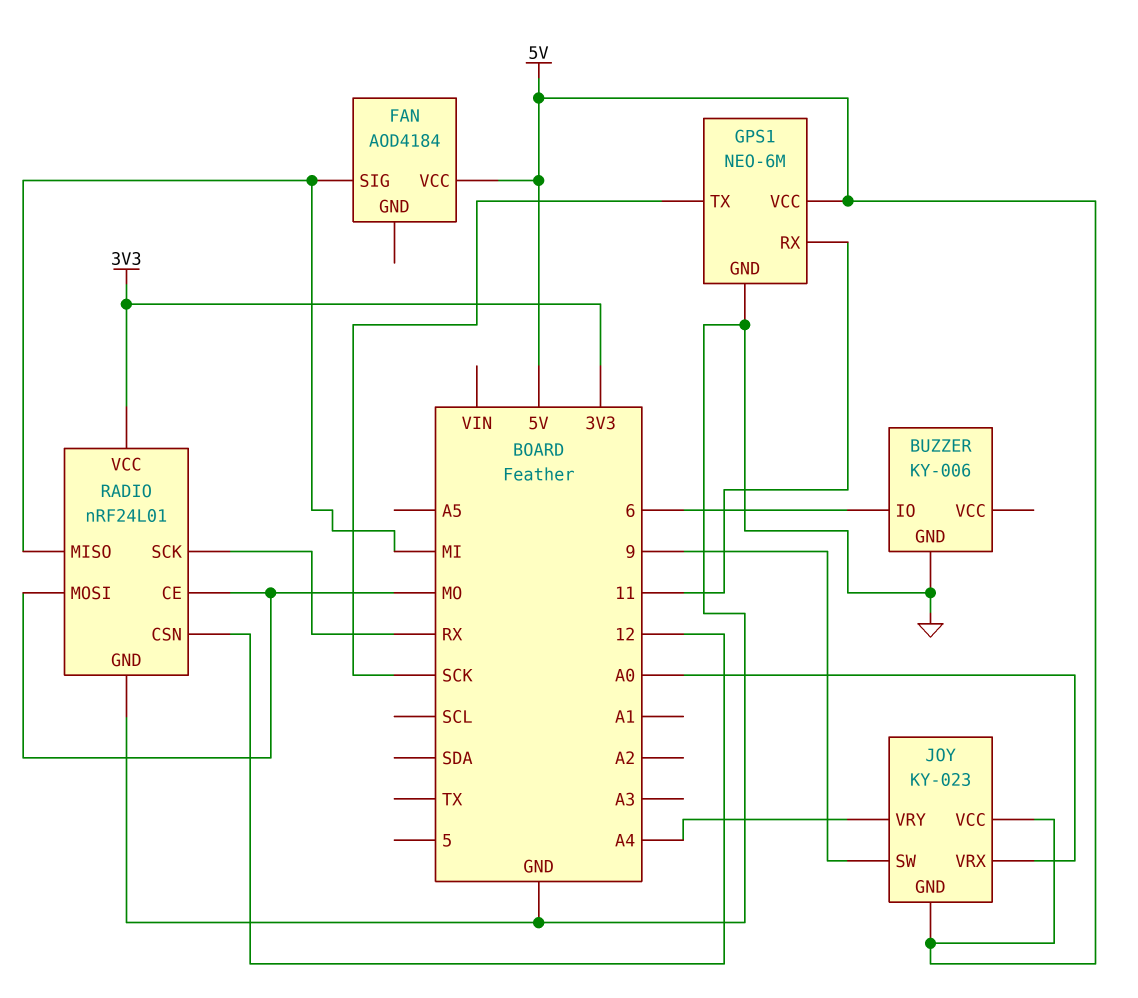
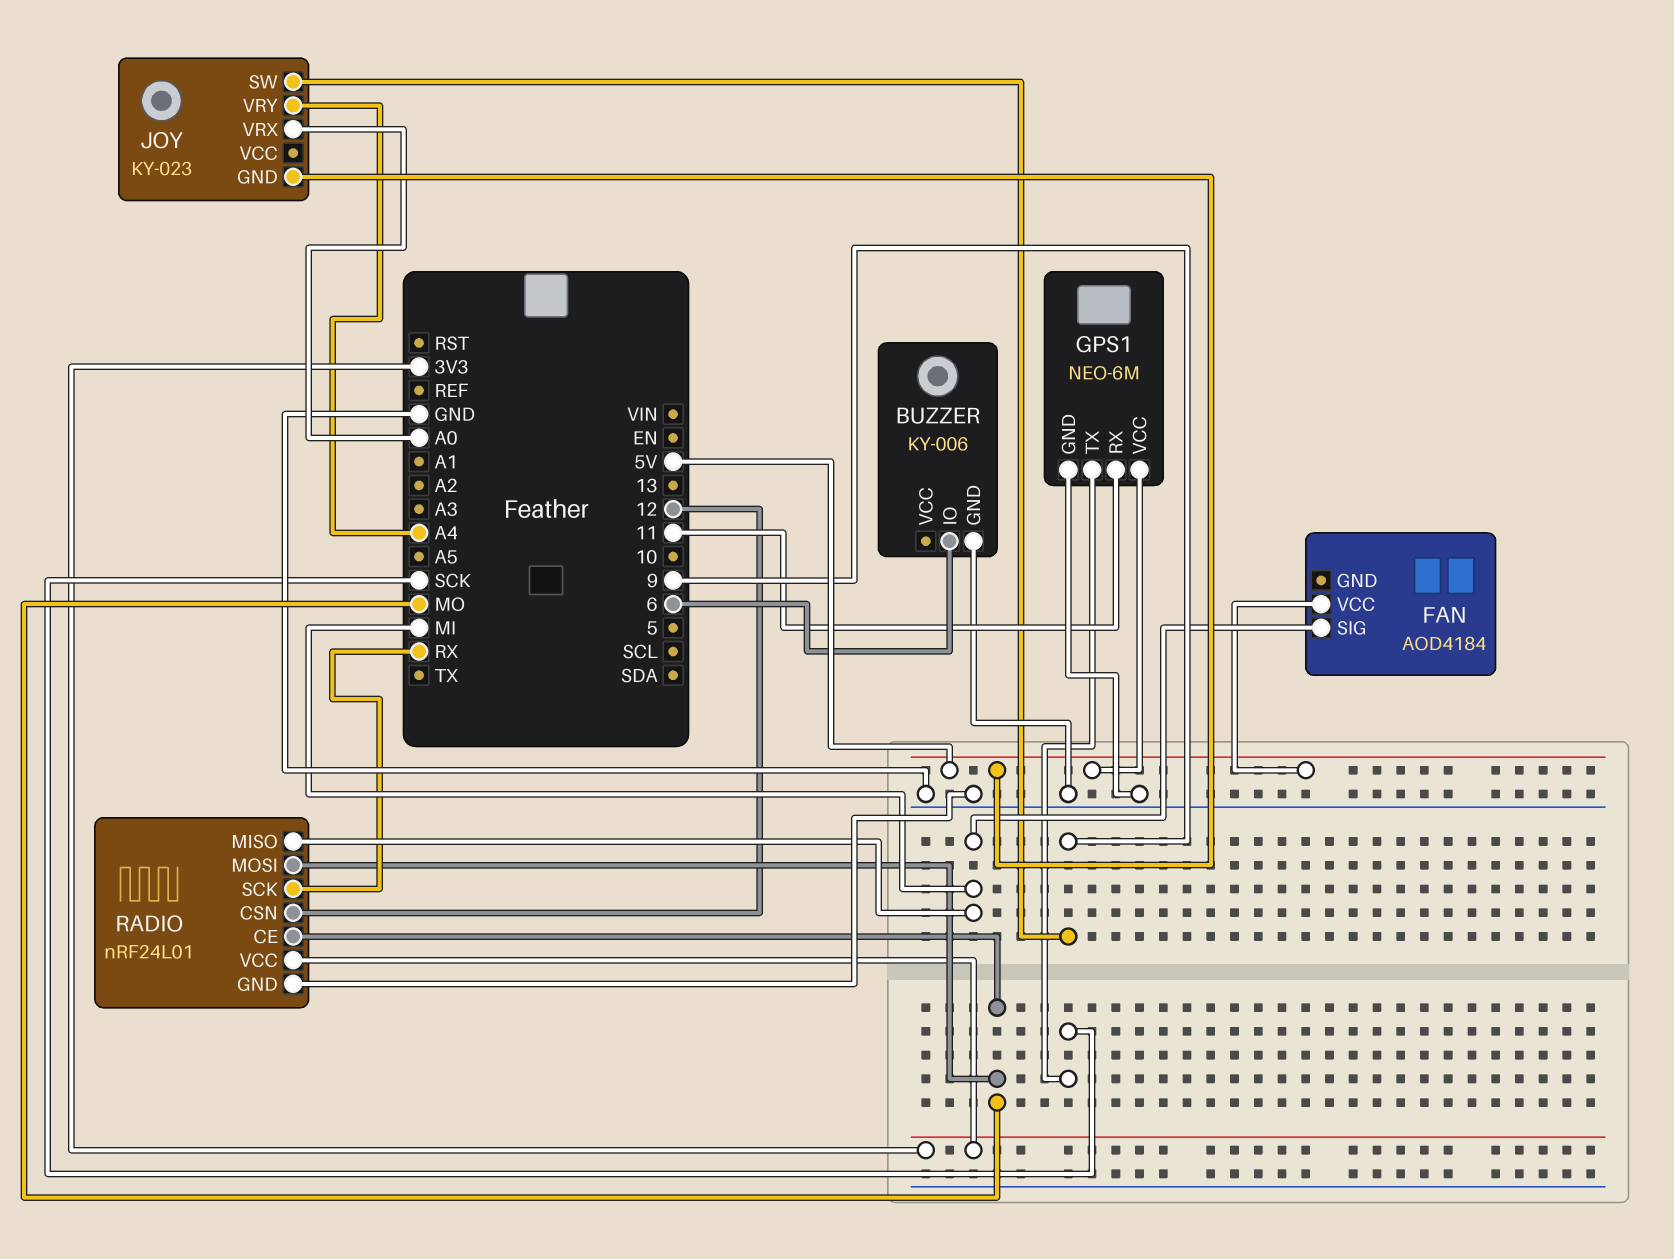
JOY pin VCC: 5V -> none

